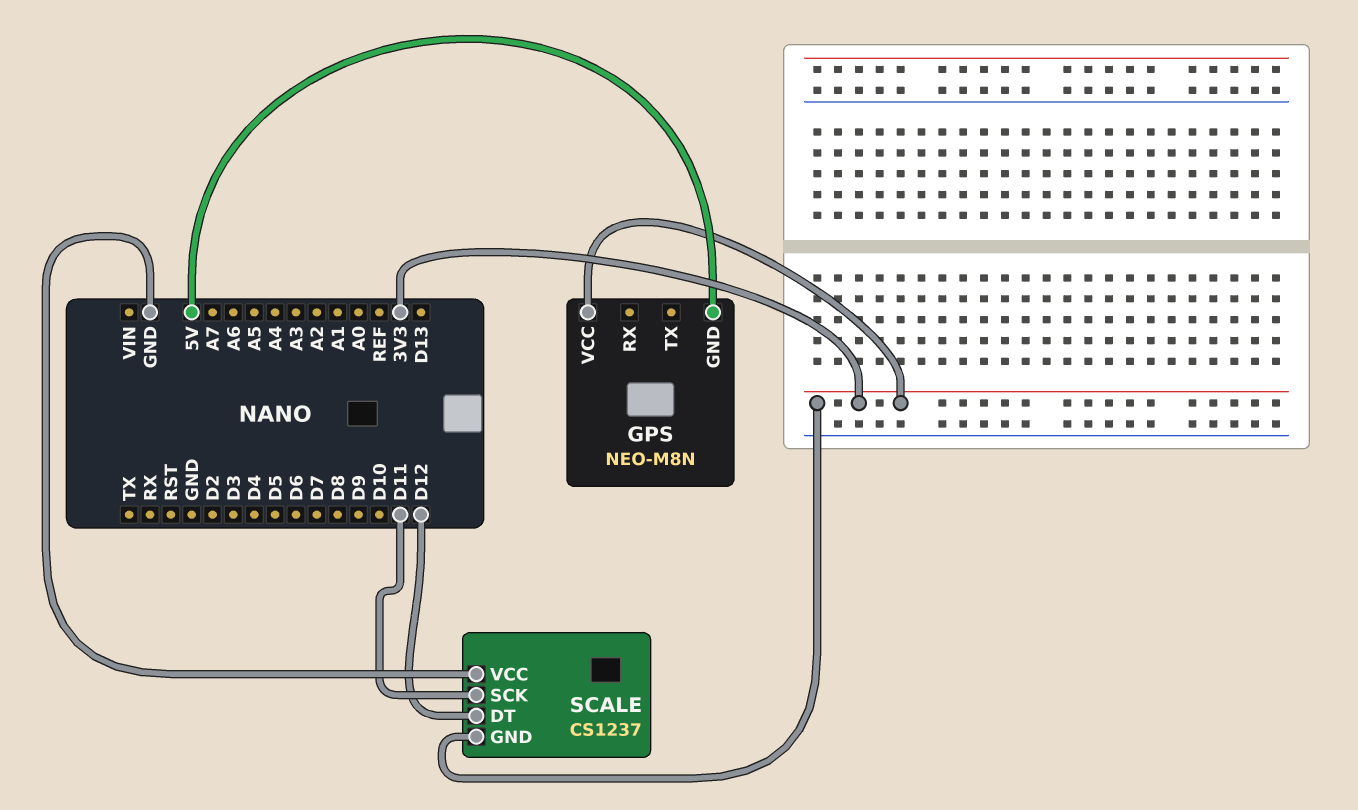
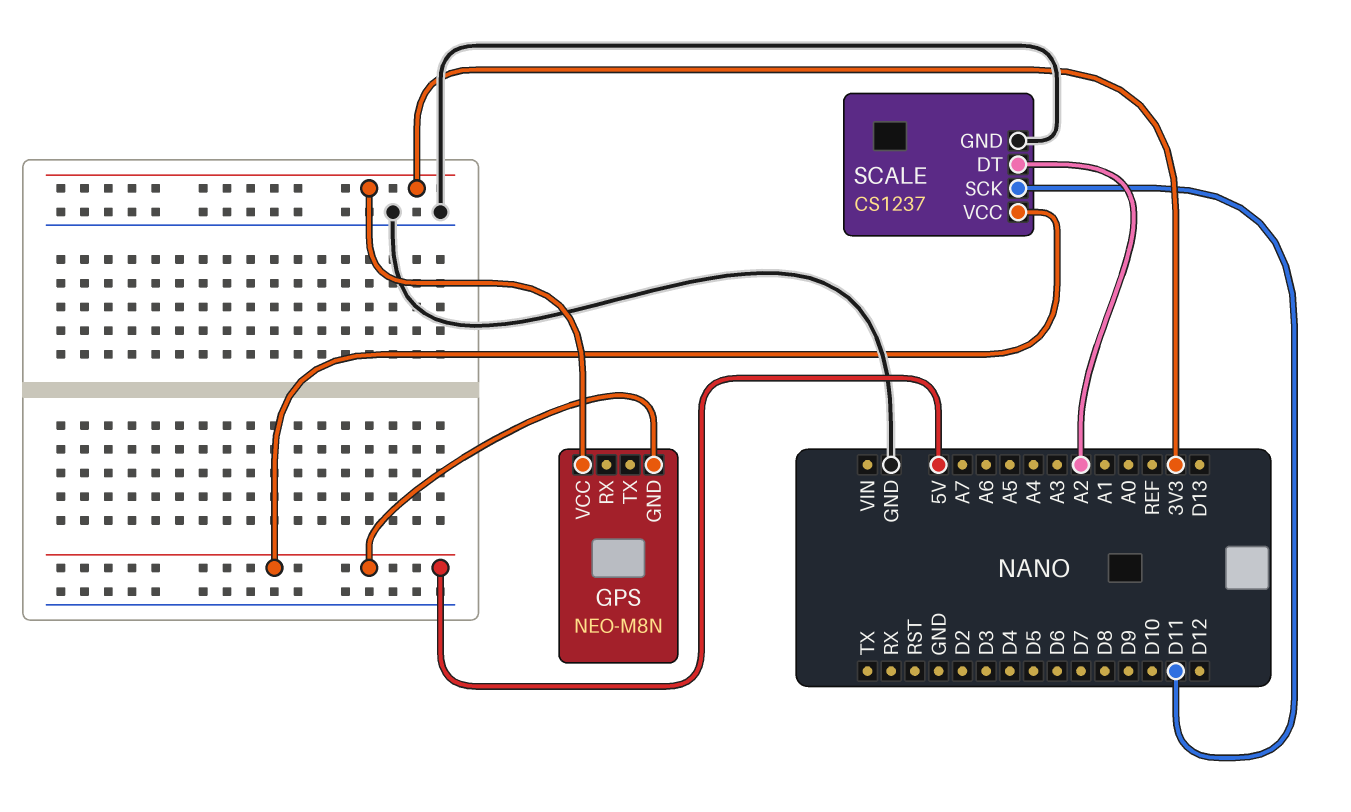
SCALE pin DT: D12 -> A2
SCALE pin GND: 3V3 -> GND
SCALE pin VCC: GND -> 5V

